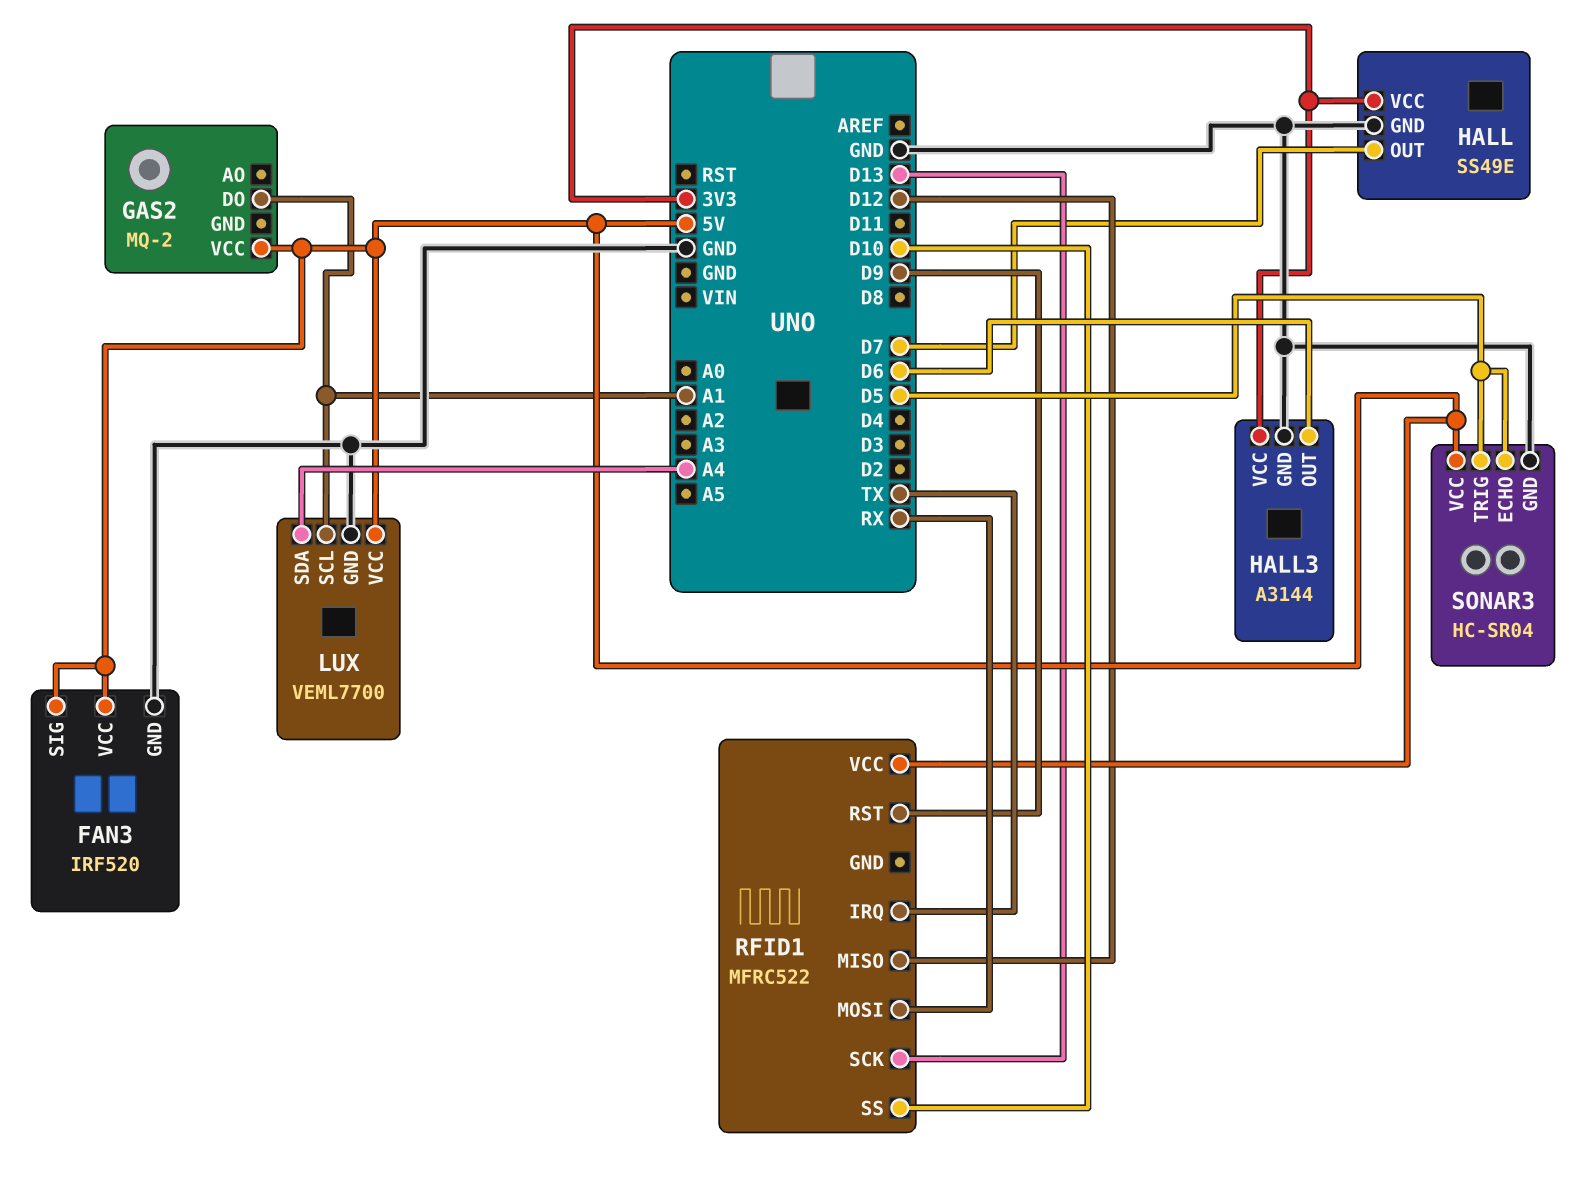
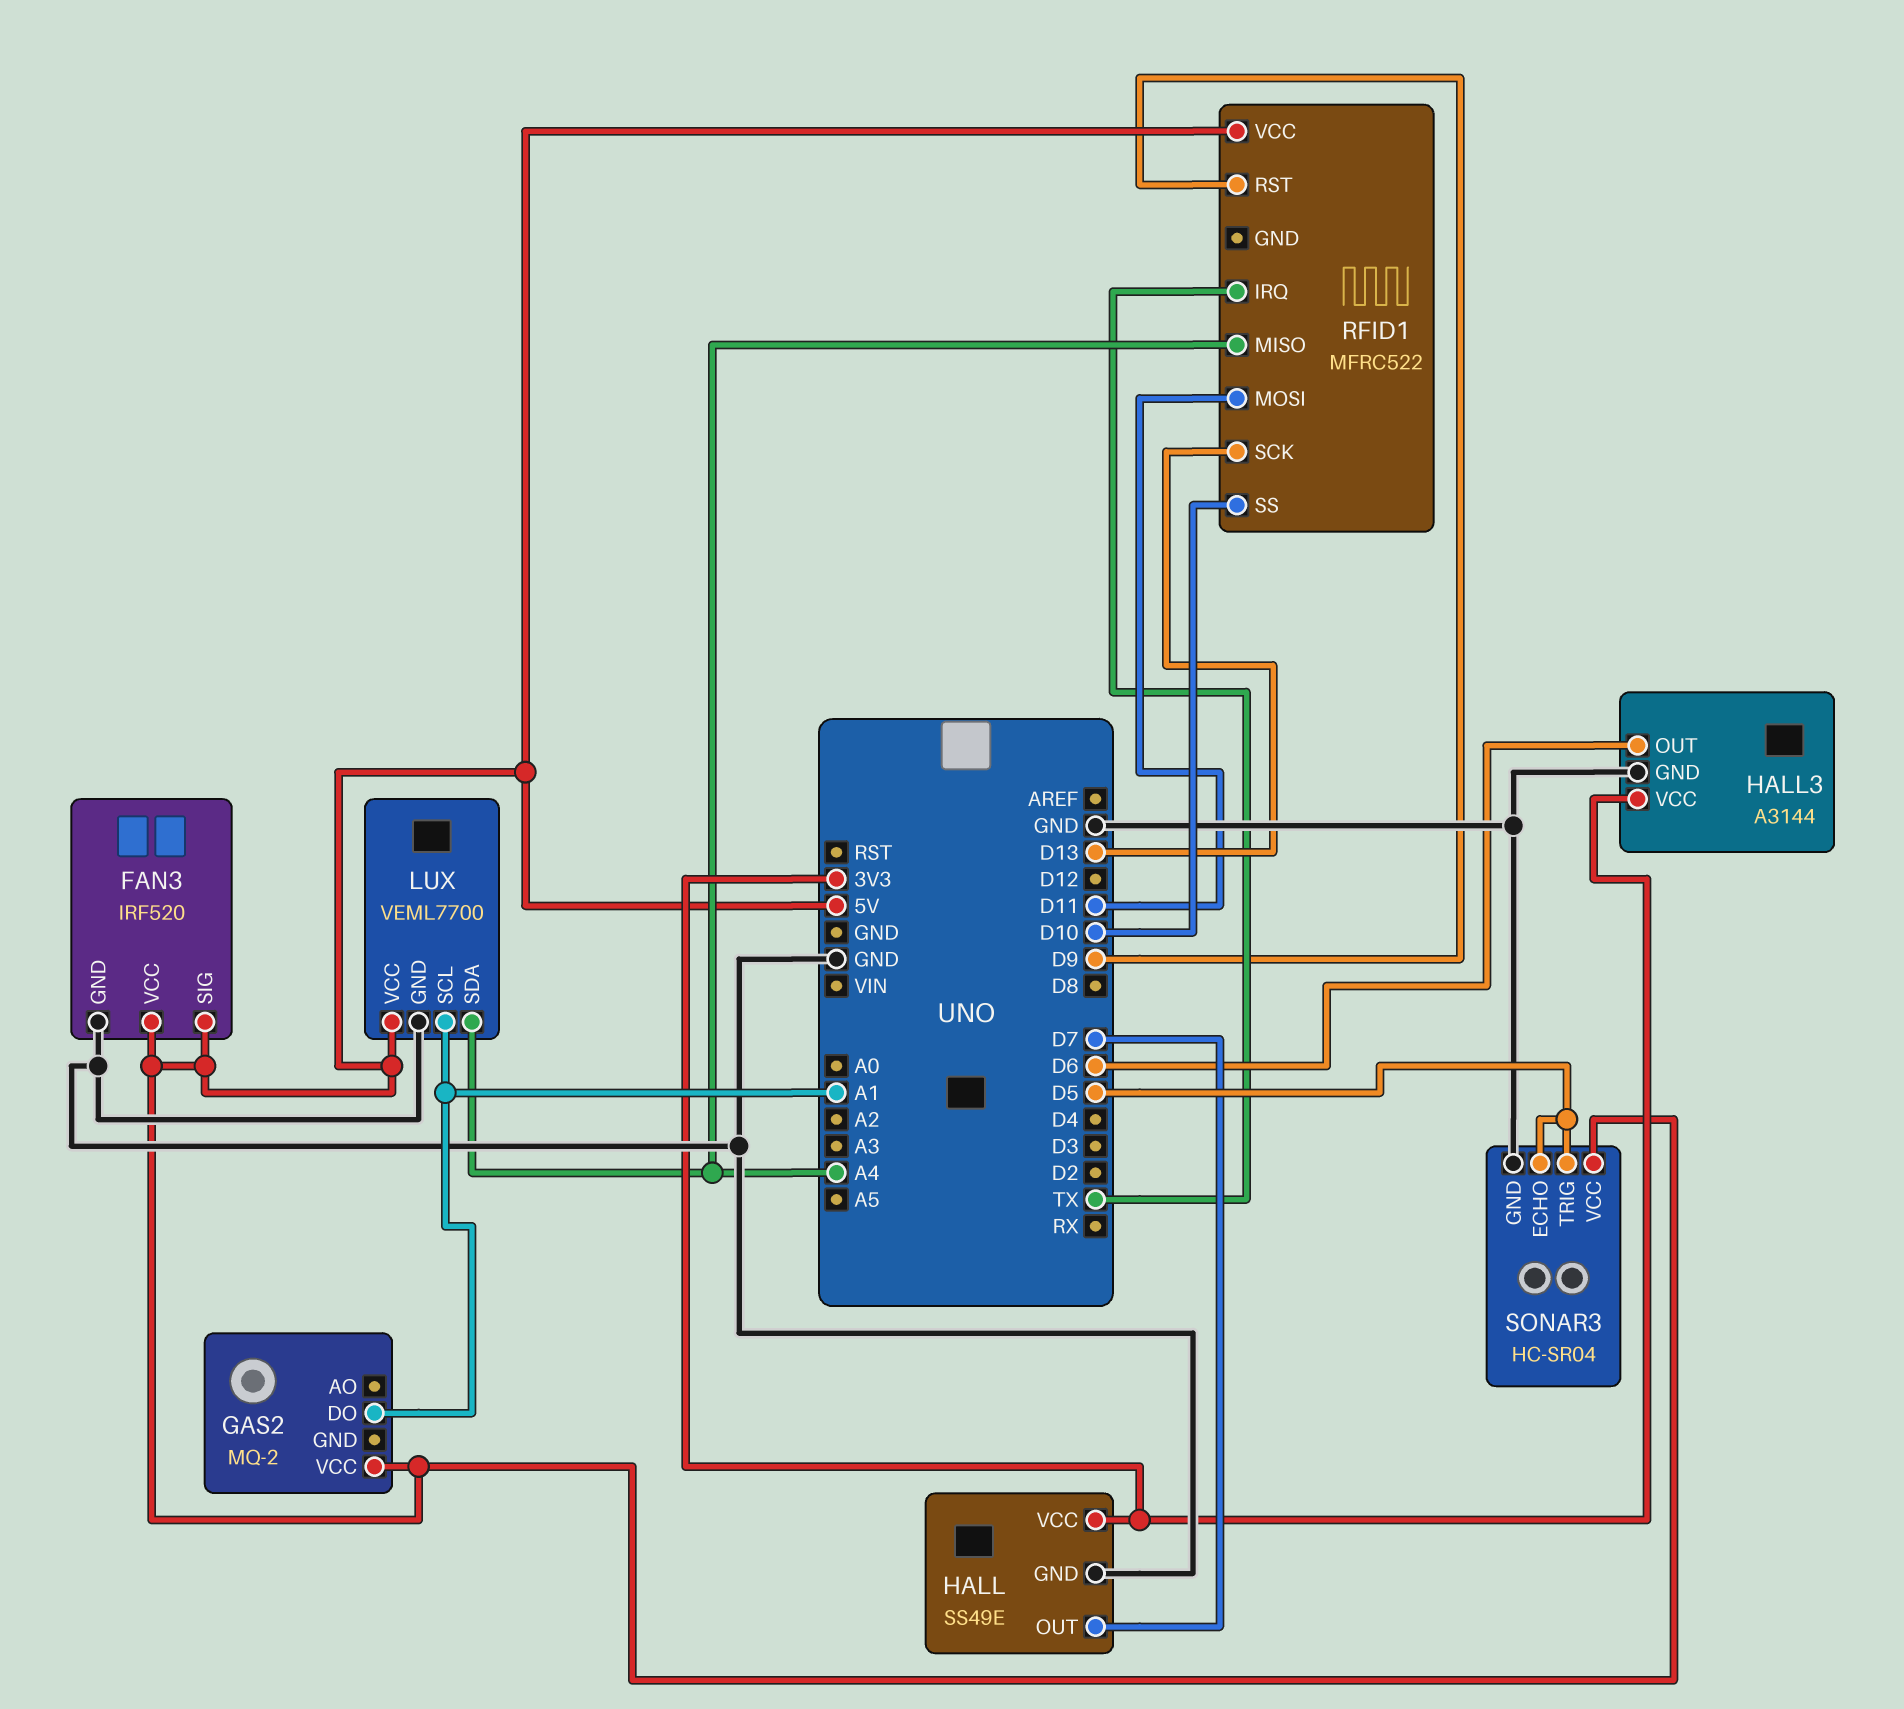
RFID1 pin MISO: D12 -> A4
RFID1 pin MOSI: RX -> D11

